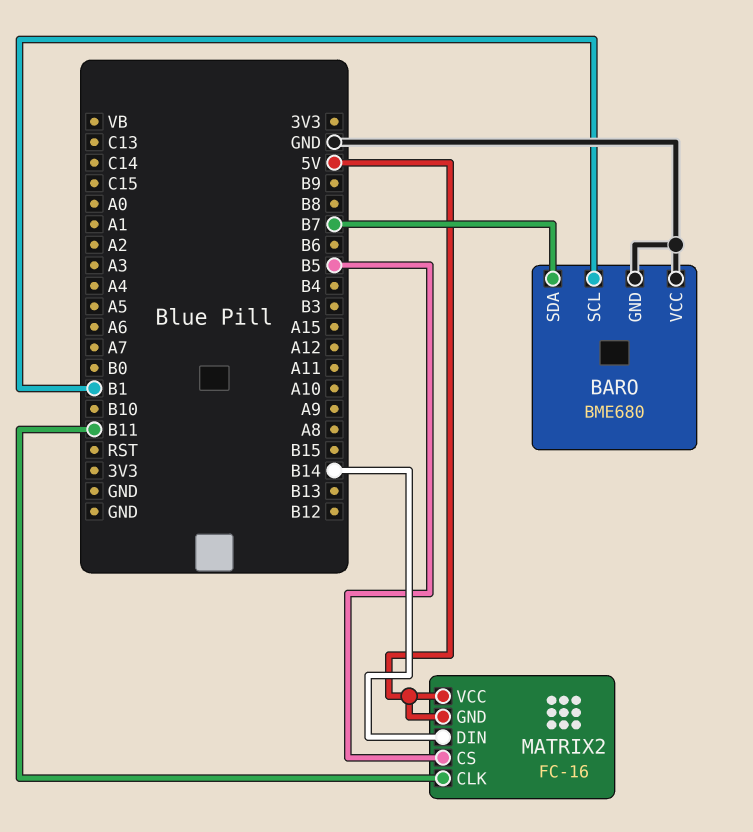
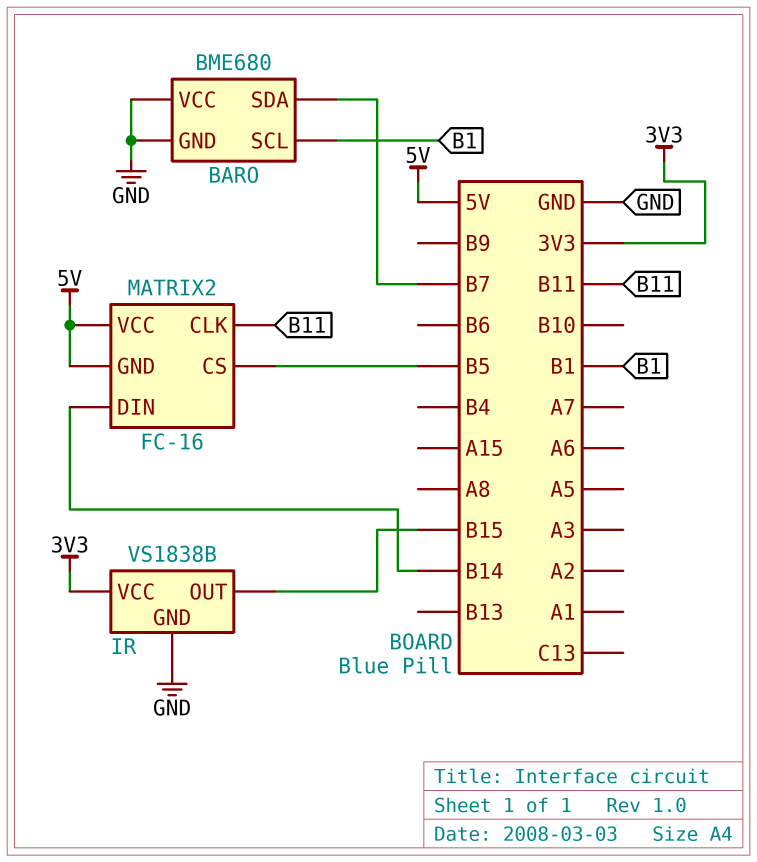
IR: none -> VS1838B
IR pin GND: none -> GND
IR pin OUT: none -> B15
IR pin VCC: none -> 3V3

